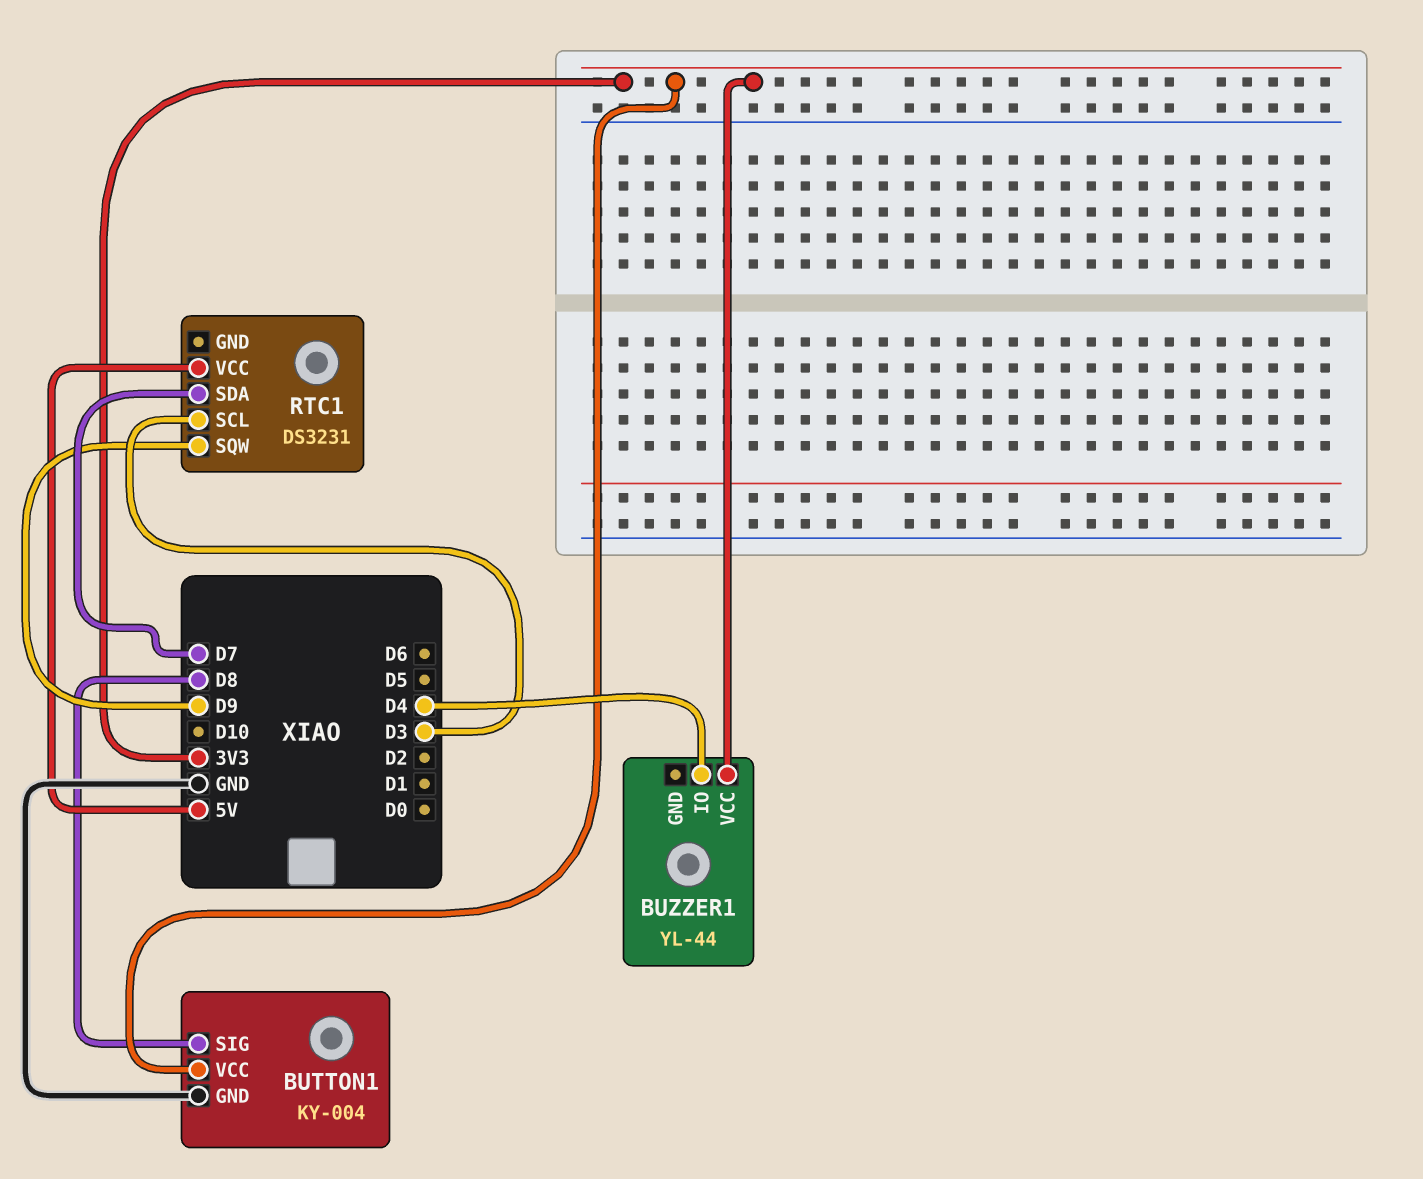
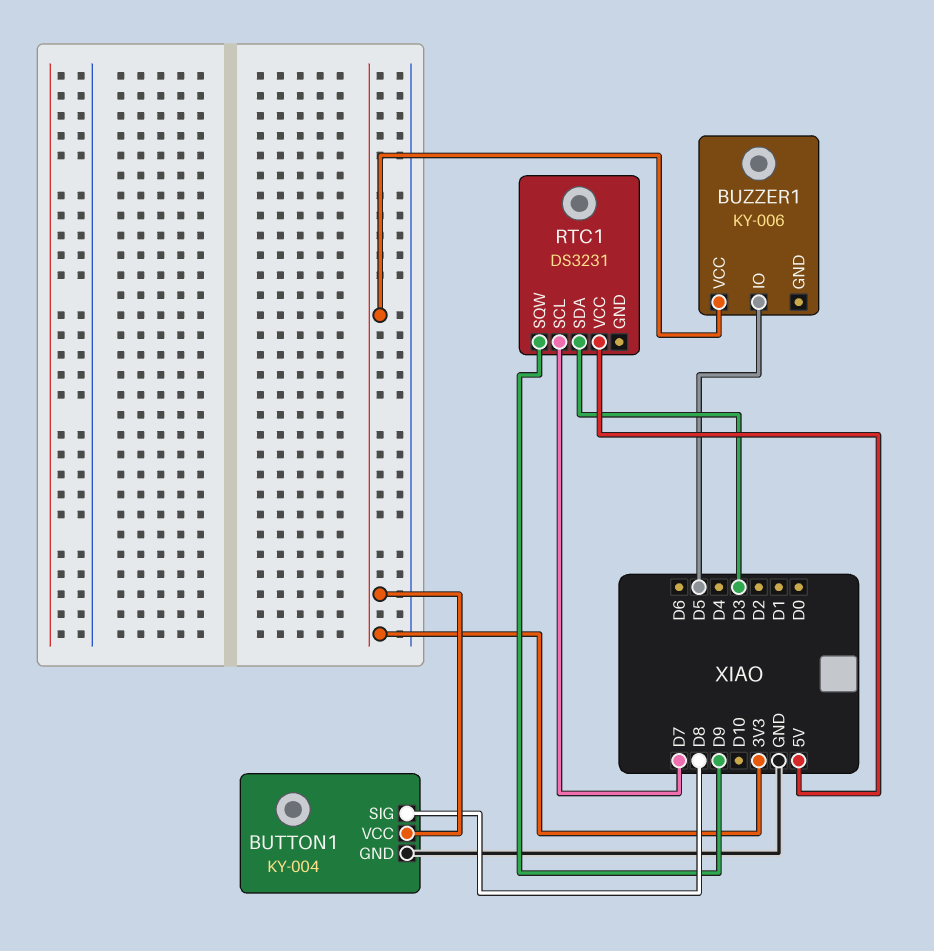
BUZZER1: YL-44 -> KY-006
BUZZER1 pin IO: D4 -> D5
RTC1 pin SCL: D3 -> D7
RTC1 pin SDA: D7 -> D3

